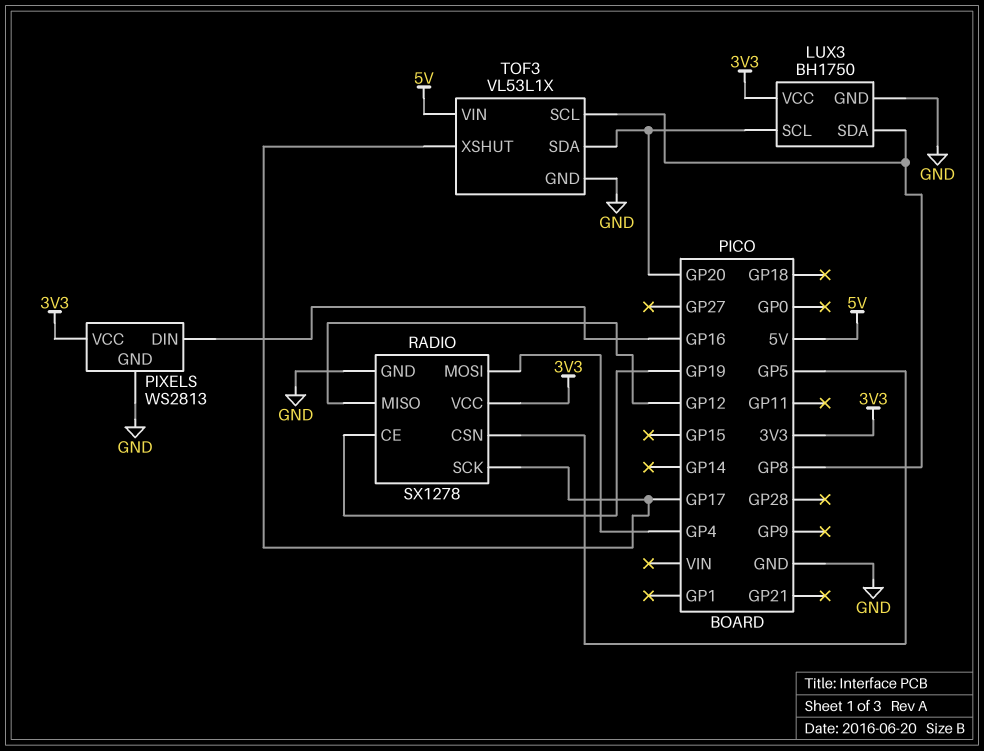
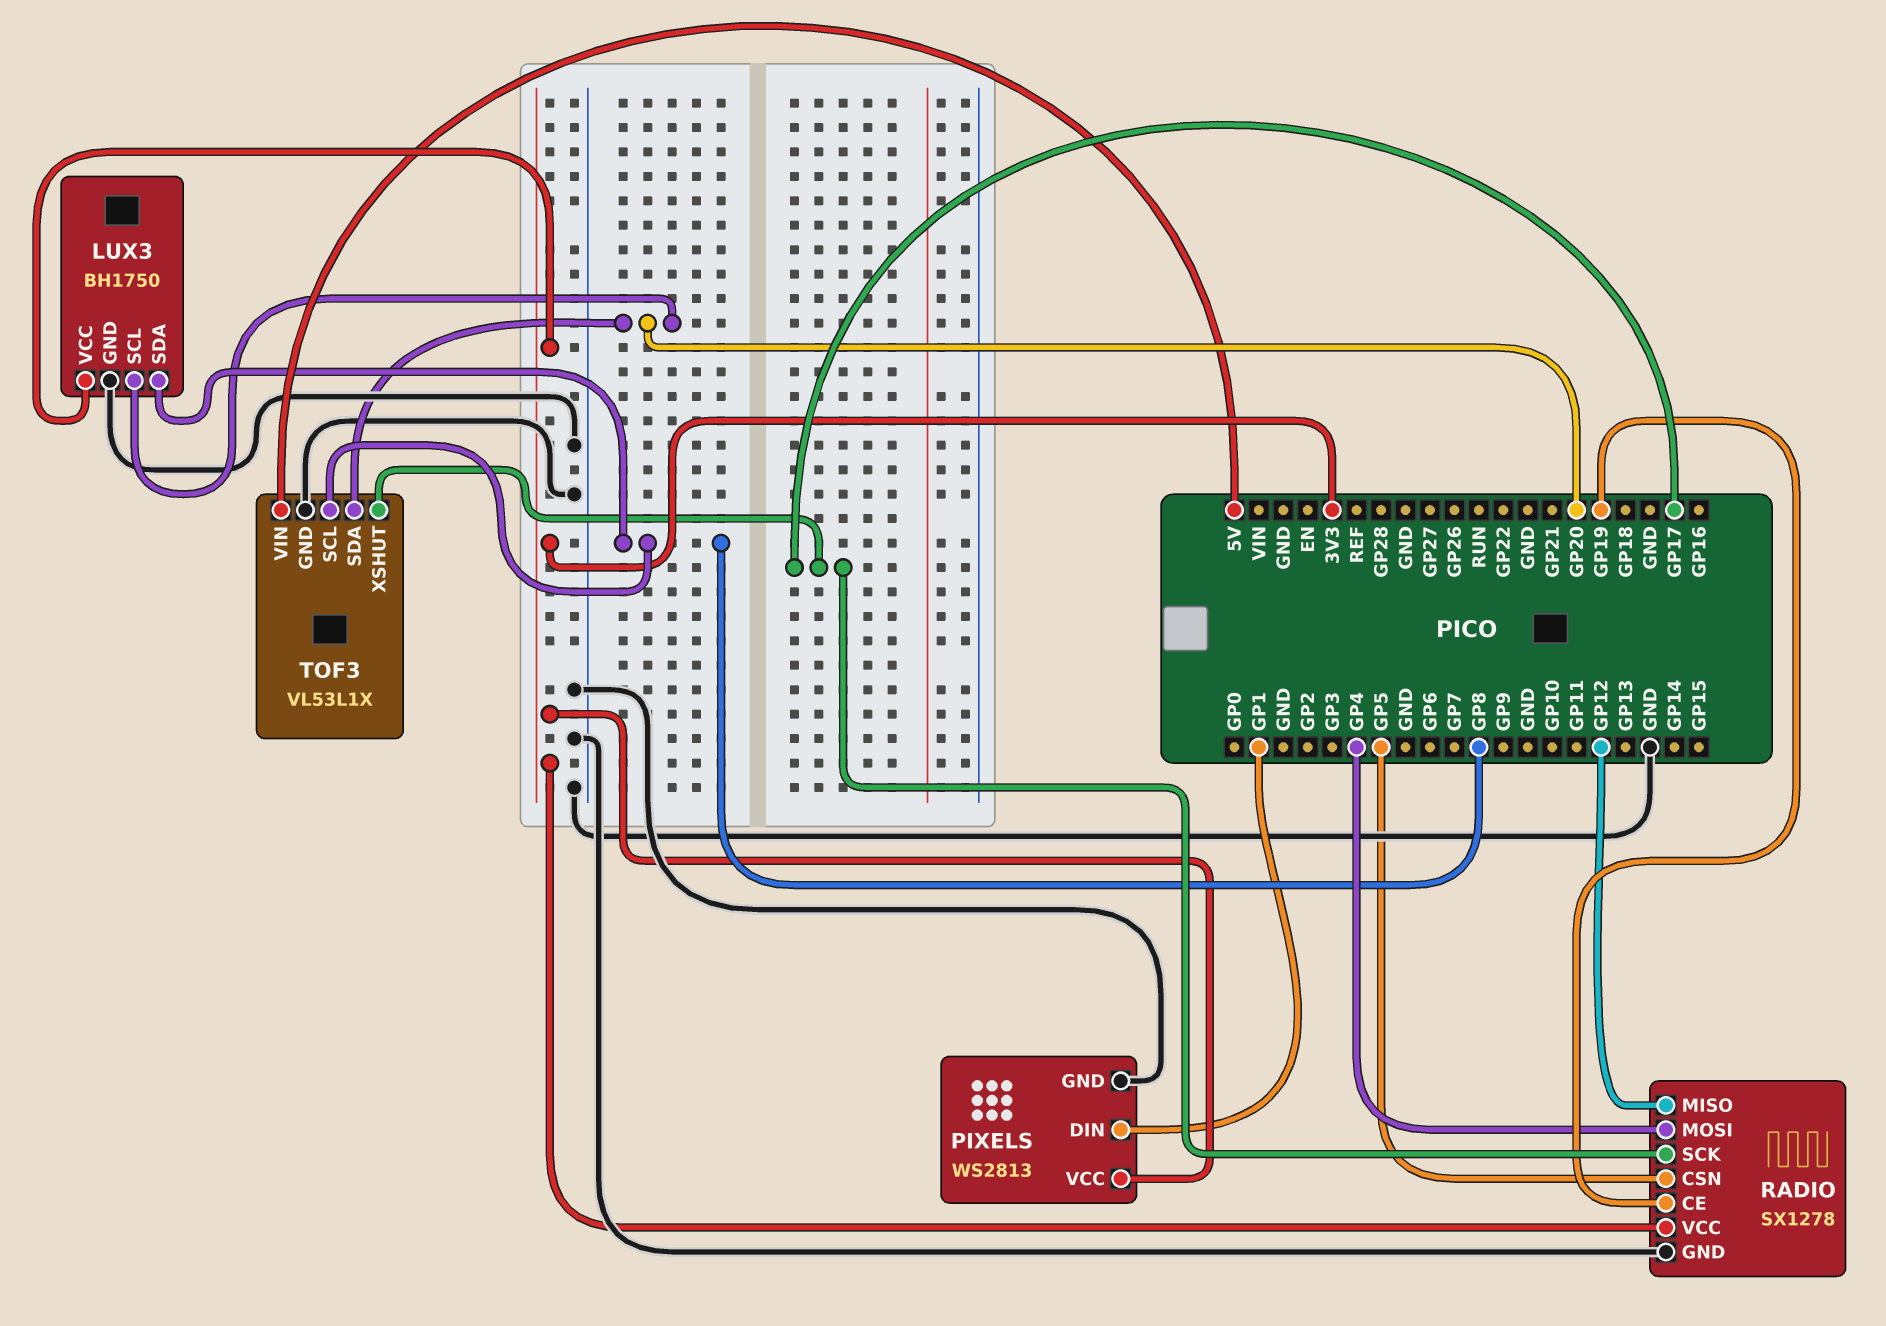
PIXELS pin DIN: GP16 -> GP1

